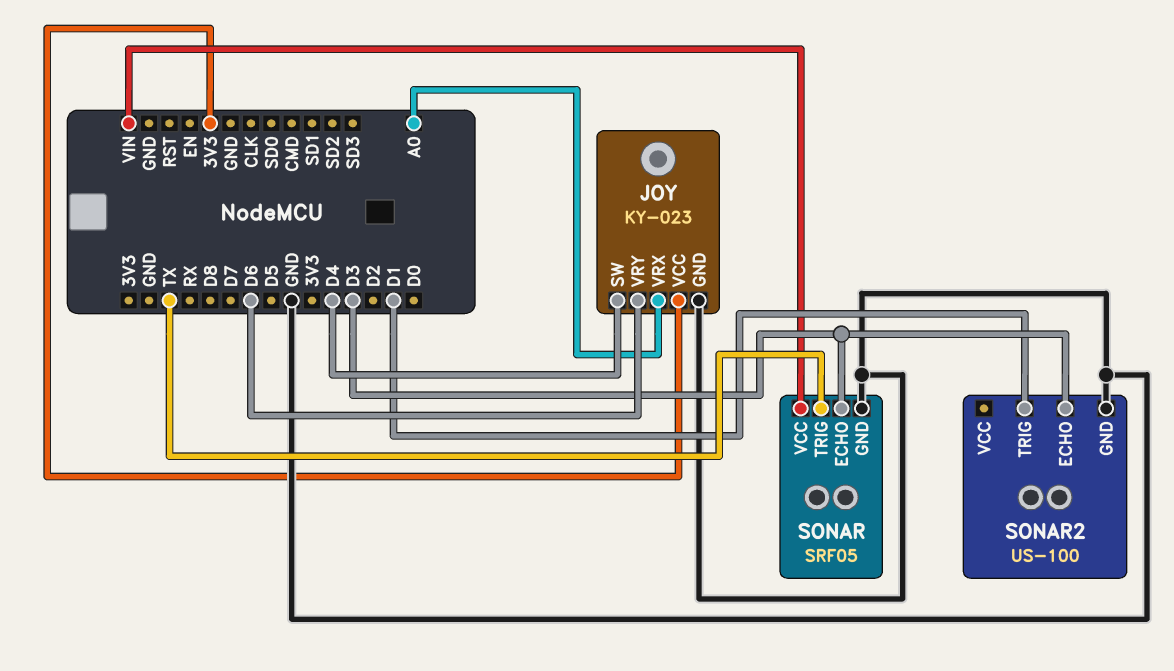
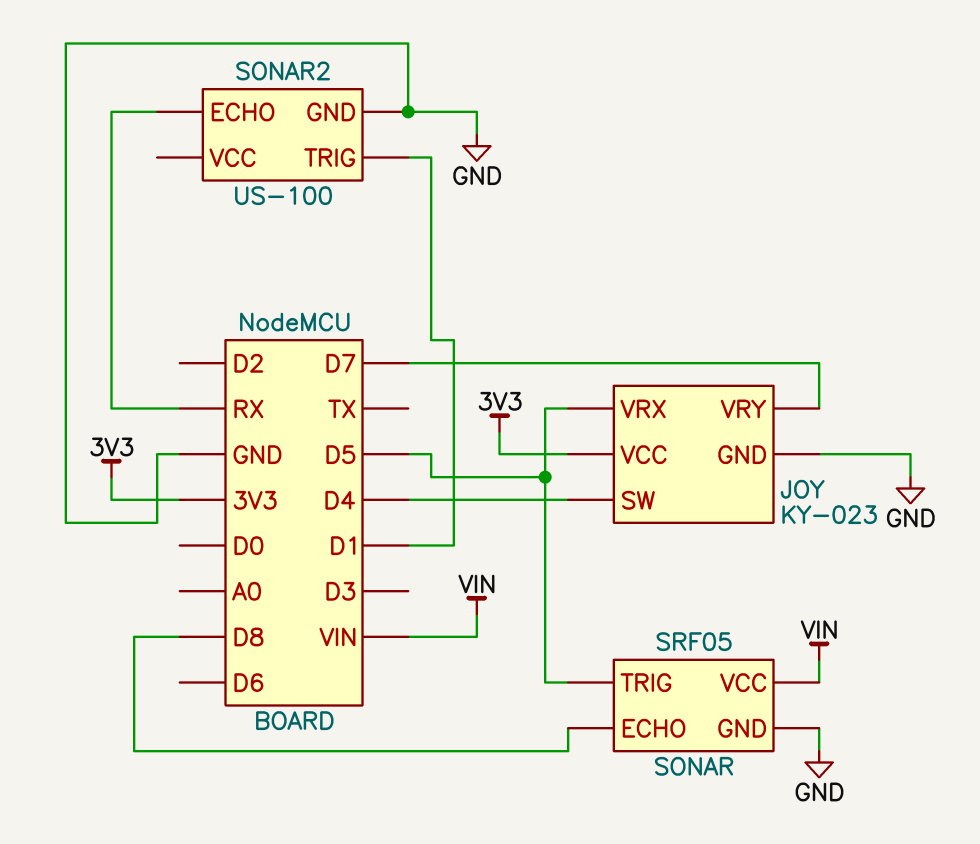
JOY pin VRX: A0 -> D5
JOY pin VRY: D6 -> D7
SONAR pin ECHO: D3 -> D8
SONAR pin TRIG: TX -> D5
SONAR2 pin ECHO: D3 -> RX

